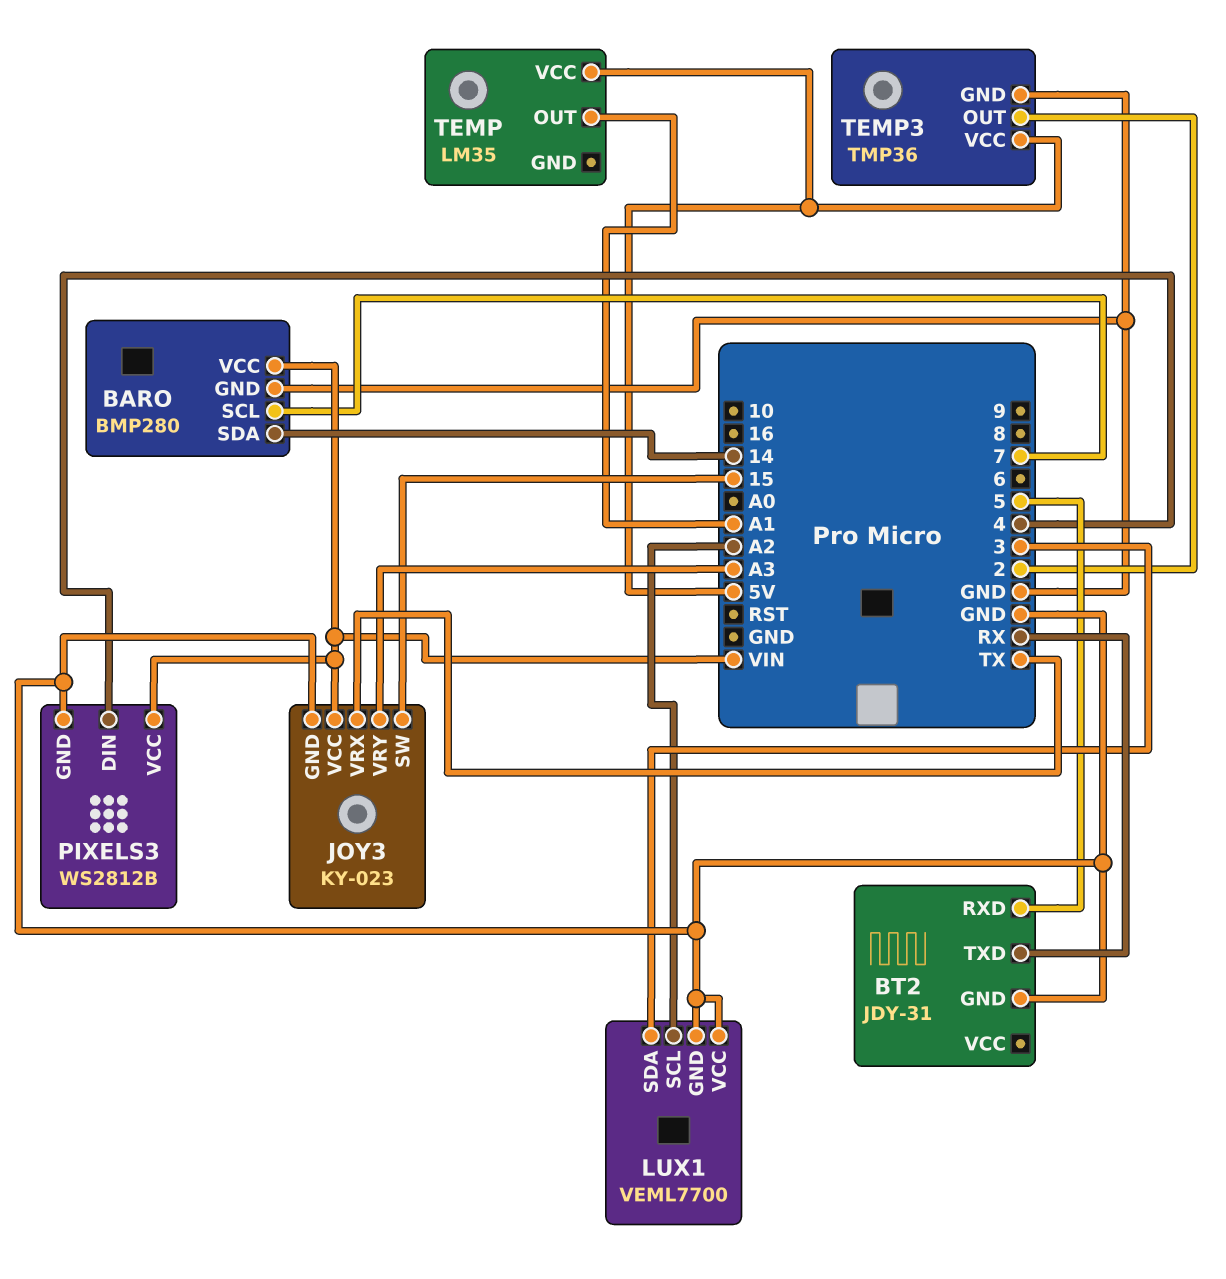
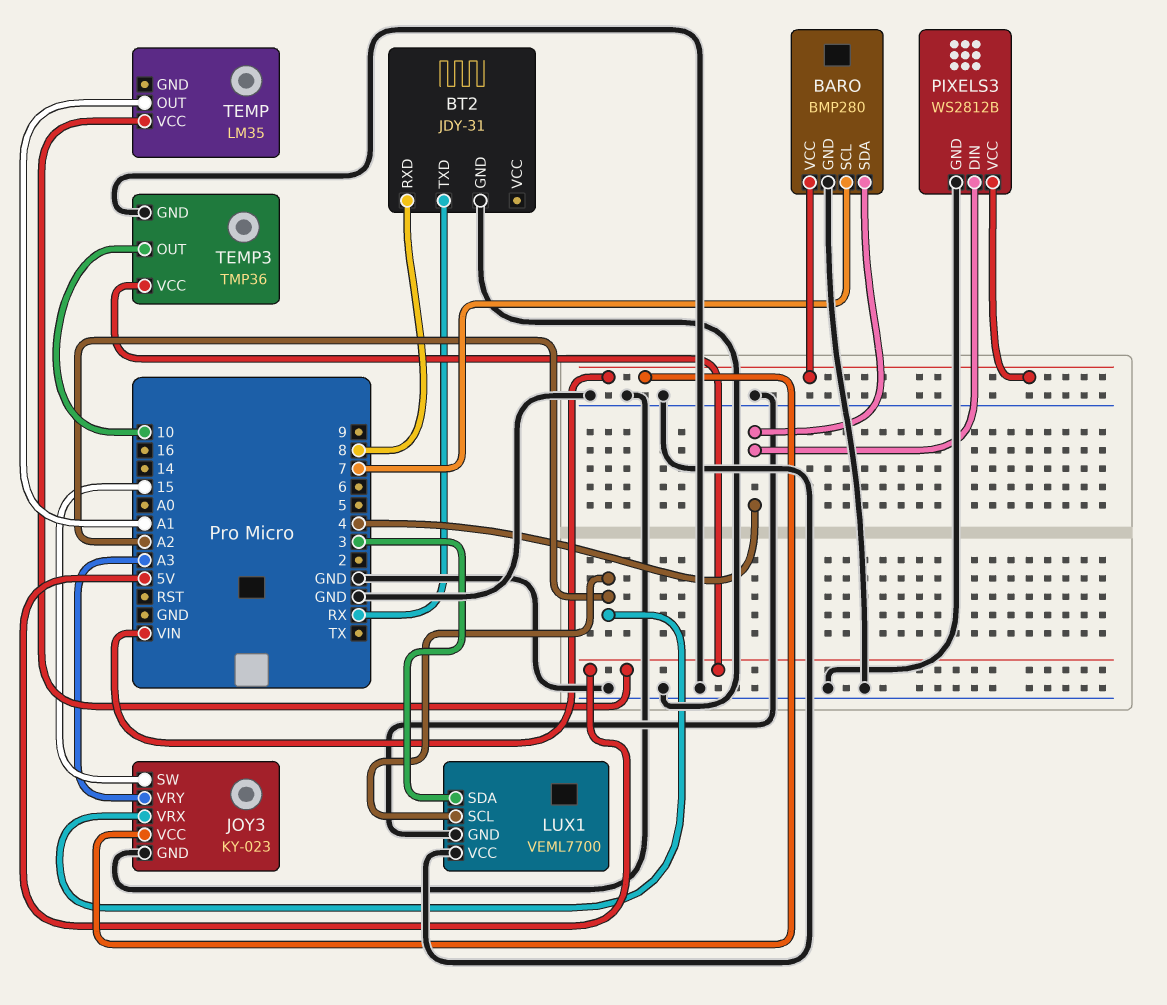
BARO pin SDA: 14 -> 4
BT2 pin RXD: 5 -> 8
JOY3 pin VRX: TX -> A2
TEMP3 pin OUT: 2 -> 10

